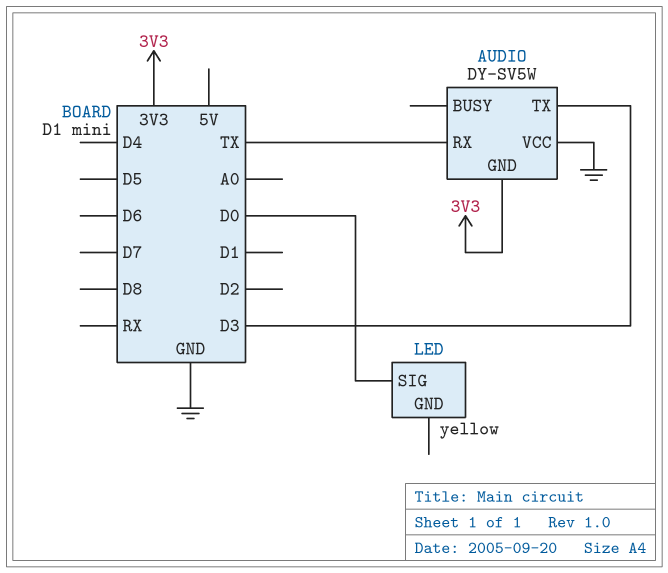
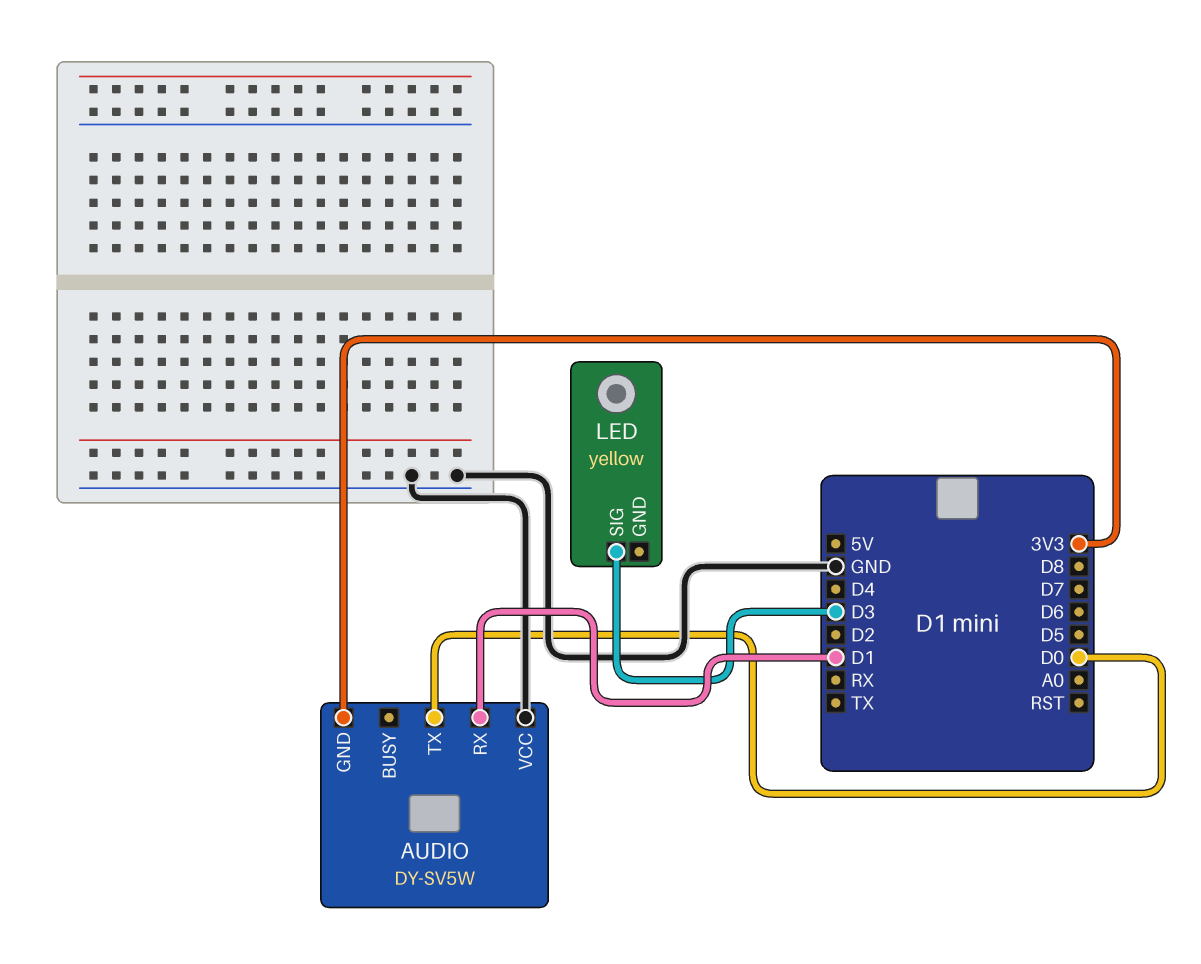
AUDIO pin RX: TX -> D1
AUDIO pin TX: D3 -> D0
LED pin SIG: D0 -> D3

